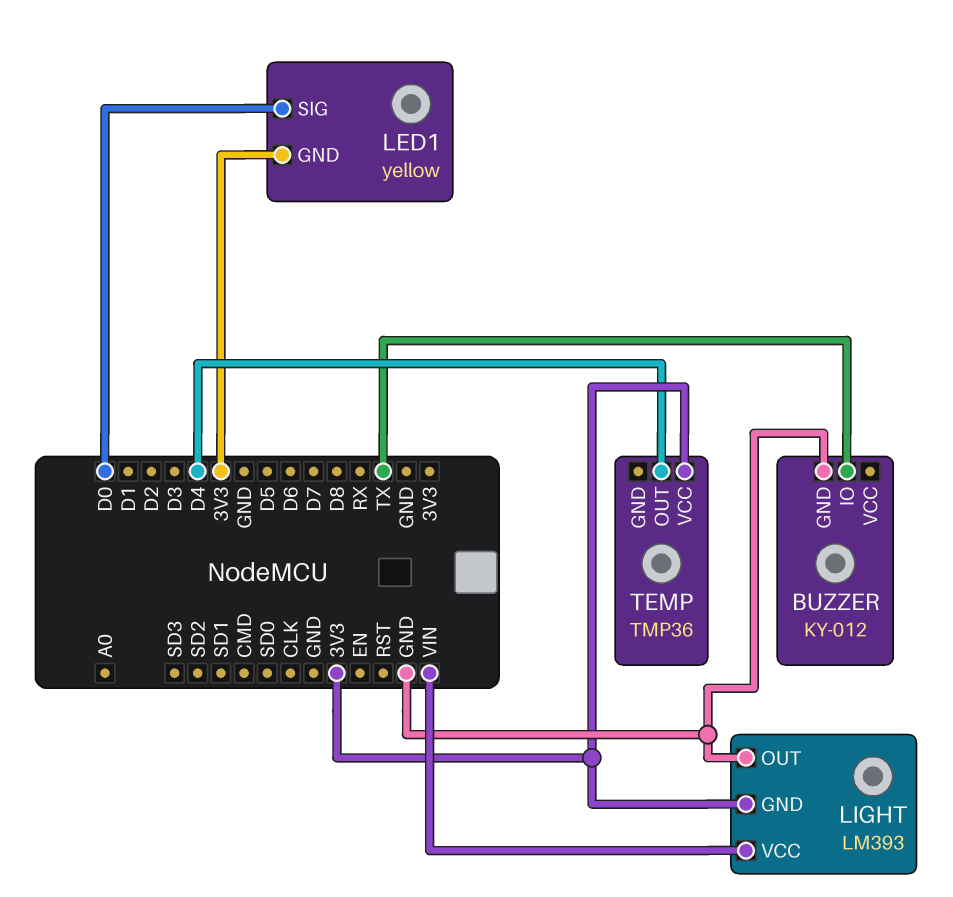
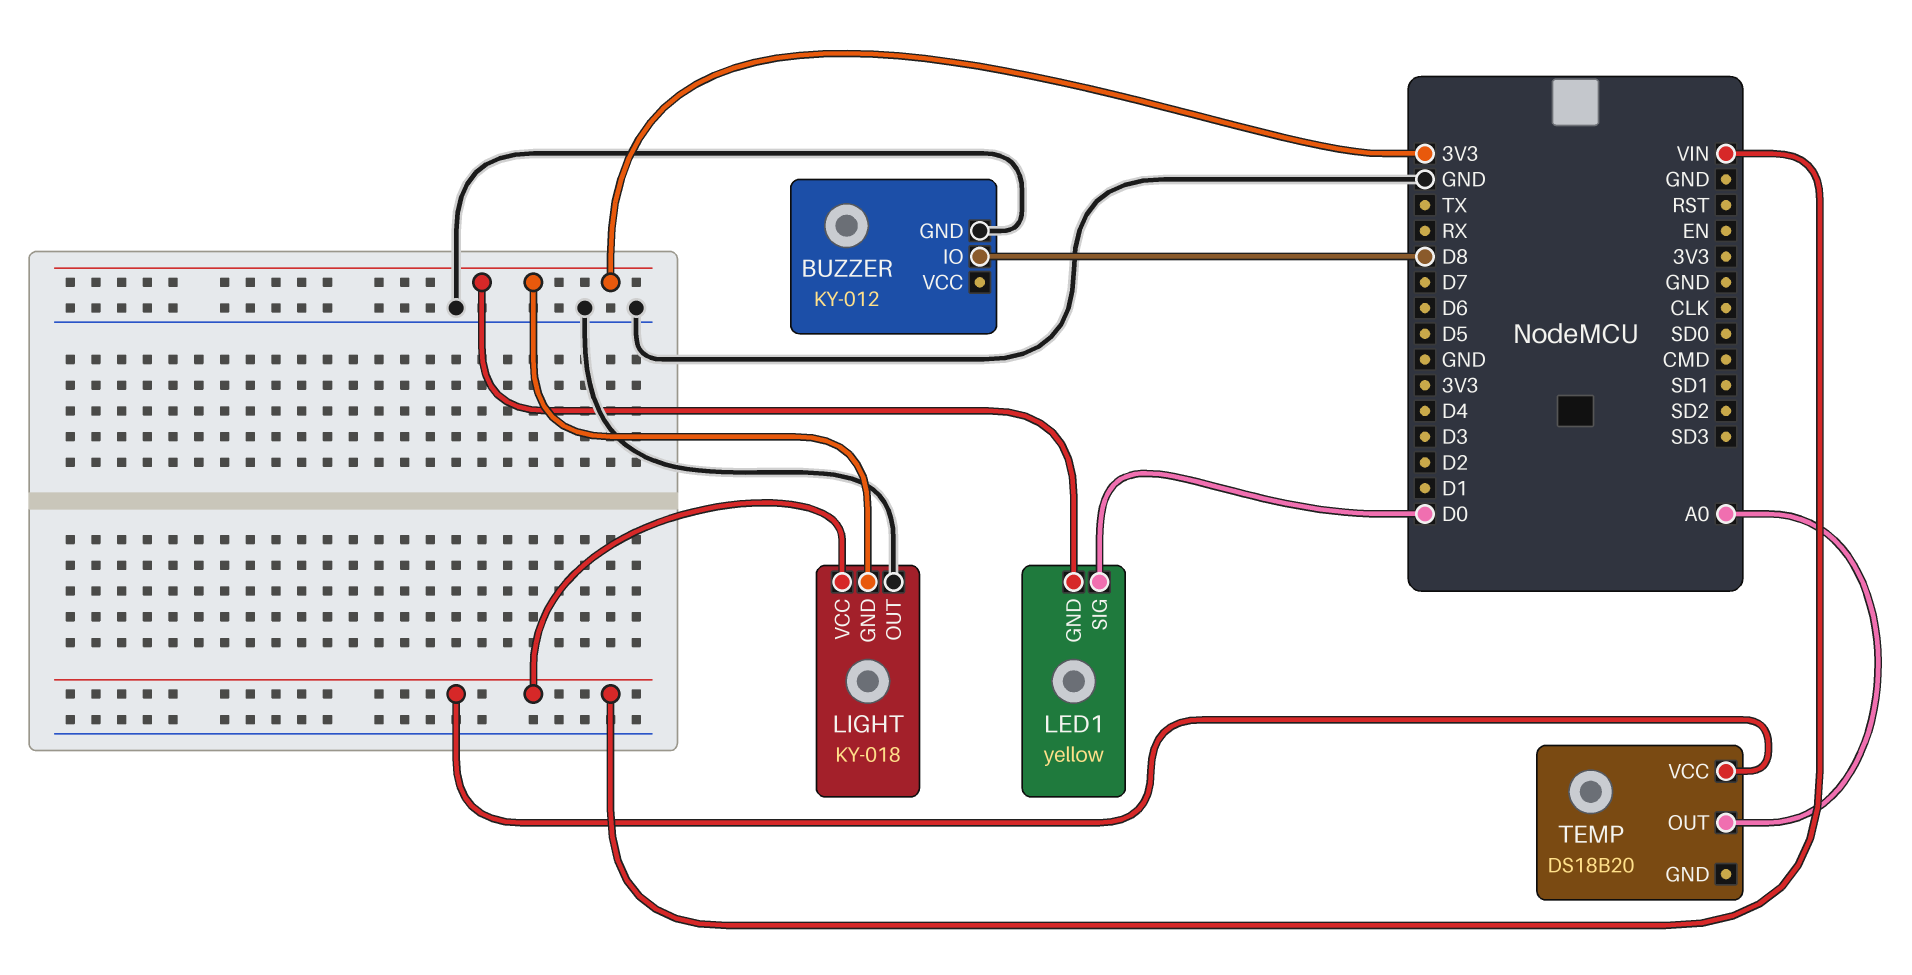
BUZZER pin IO: TX -> D8
LIGHT: LM393 -> KY-018
TEMP: TMP36 -> DS18B20
TEMP pin OUT: D4 -> A0
TEMP pin VCC: 3V3 -> VIN

